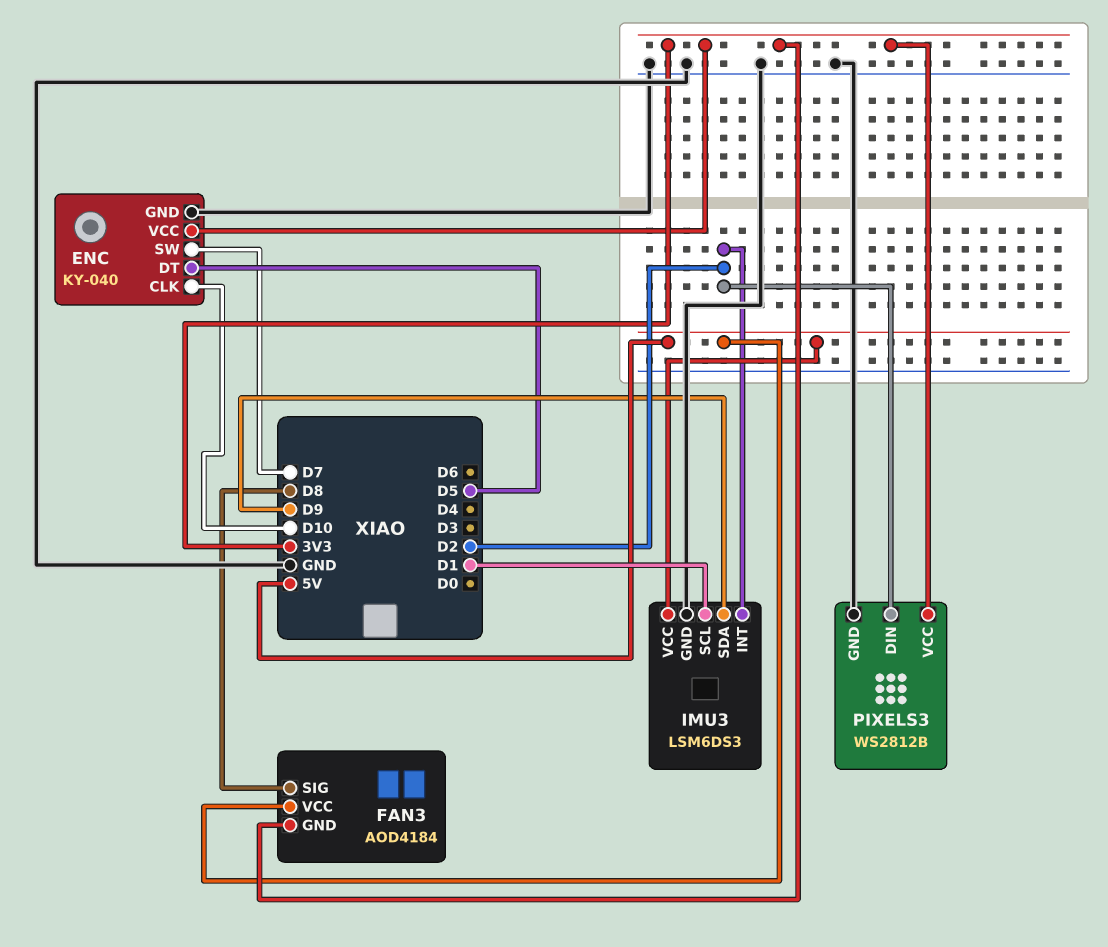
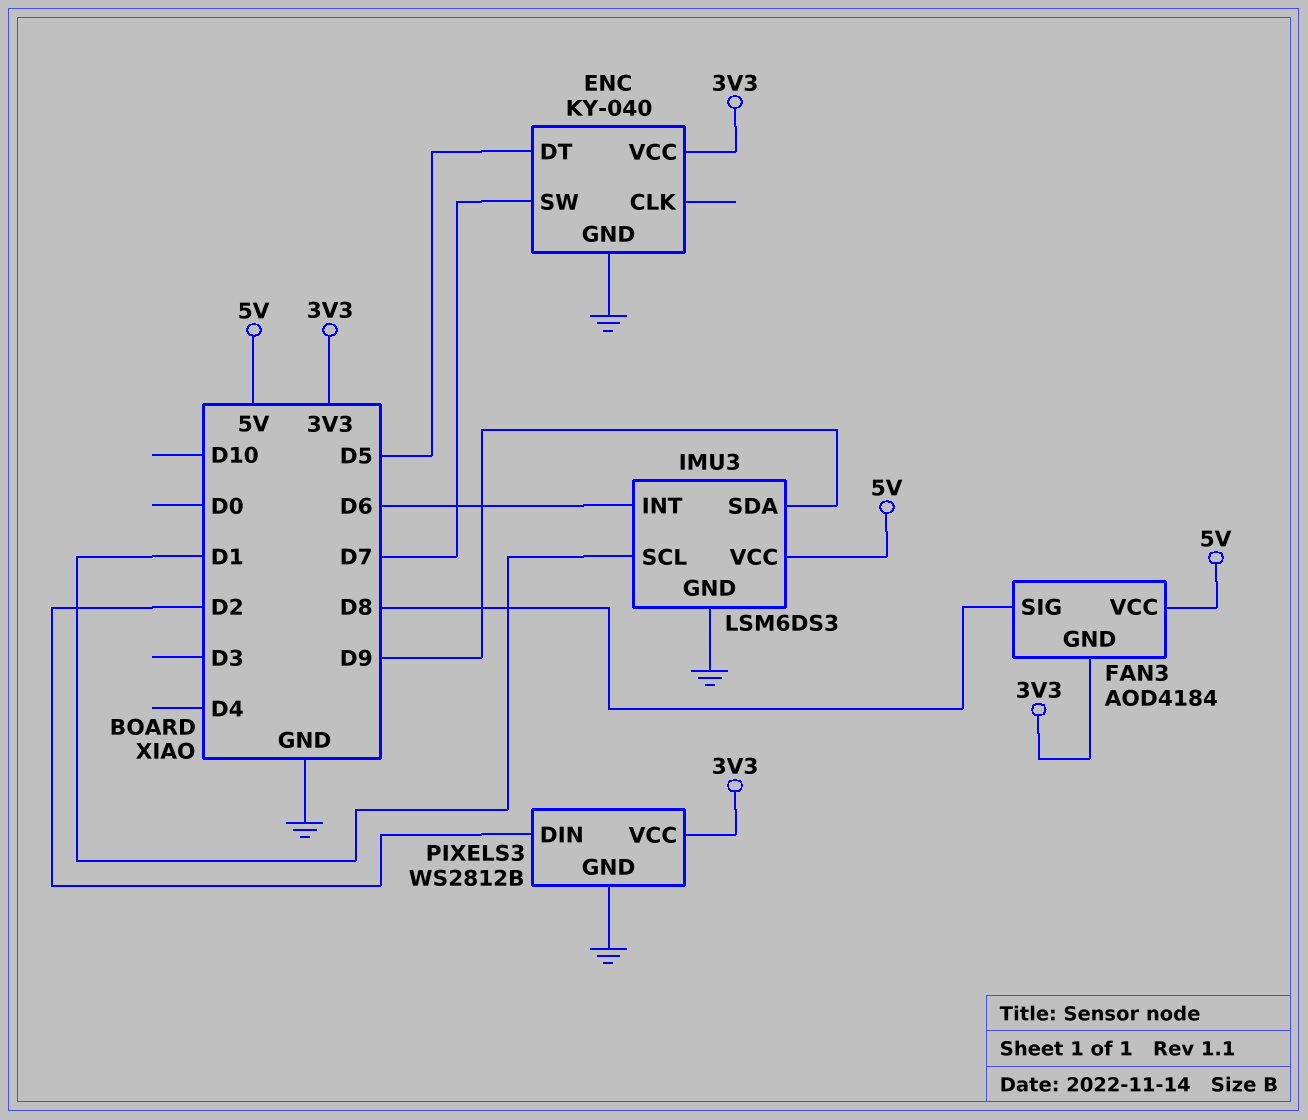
ENC pin CLK: D10 -> none
IMU3 pin INT: D2 -> D6

